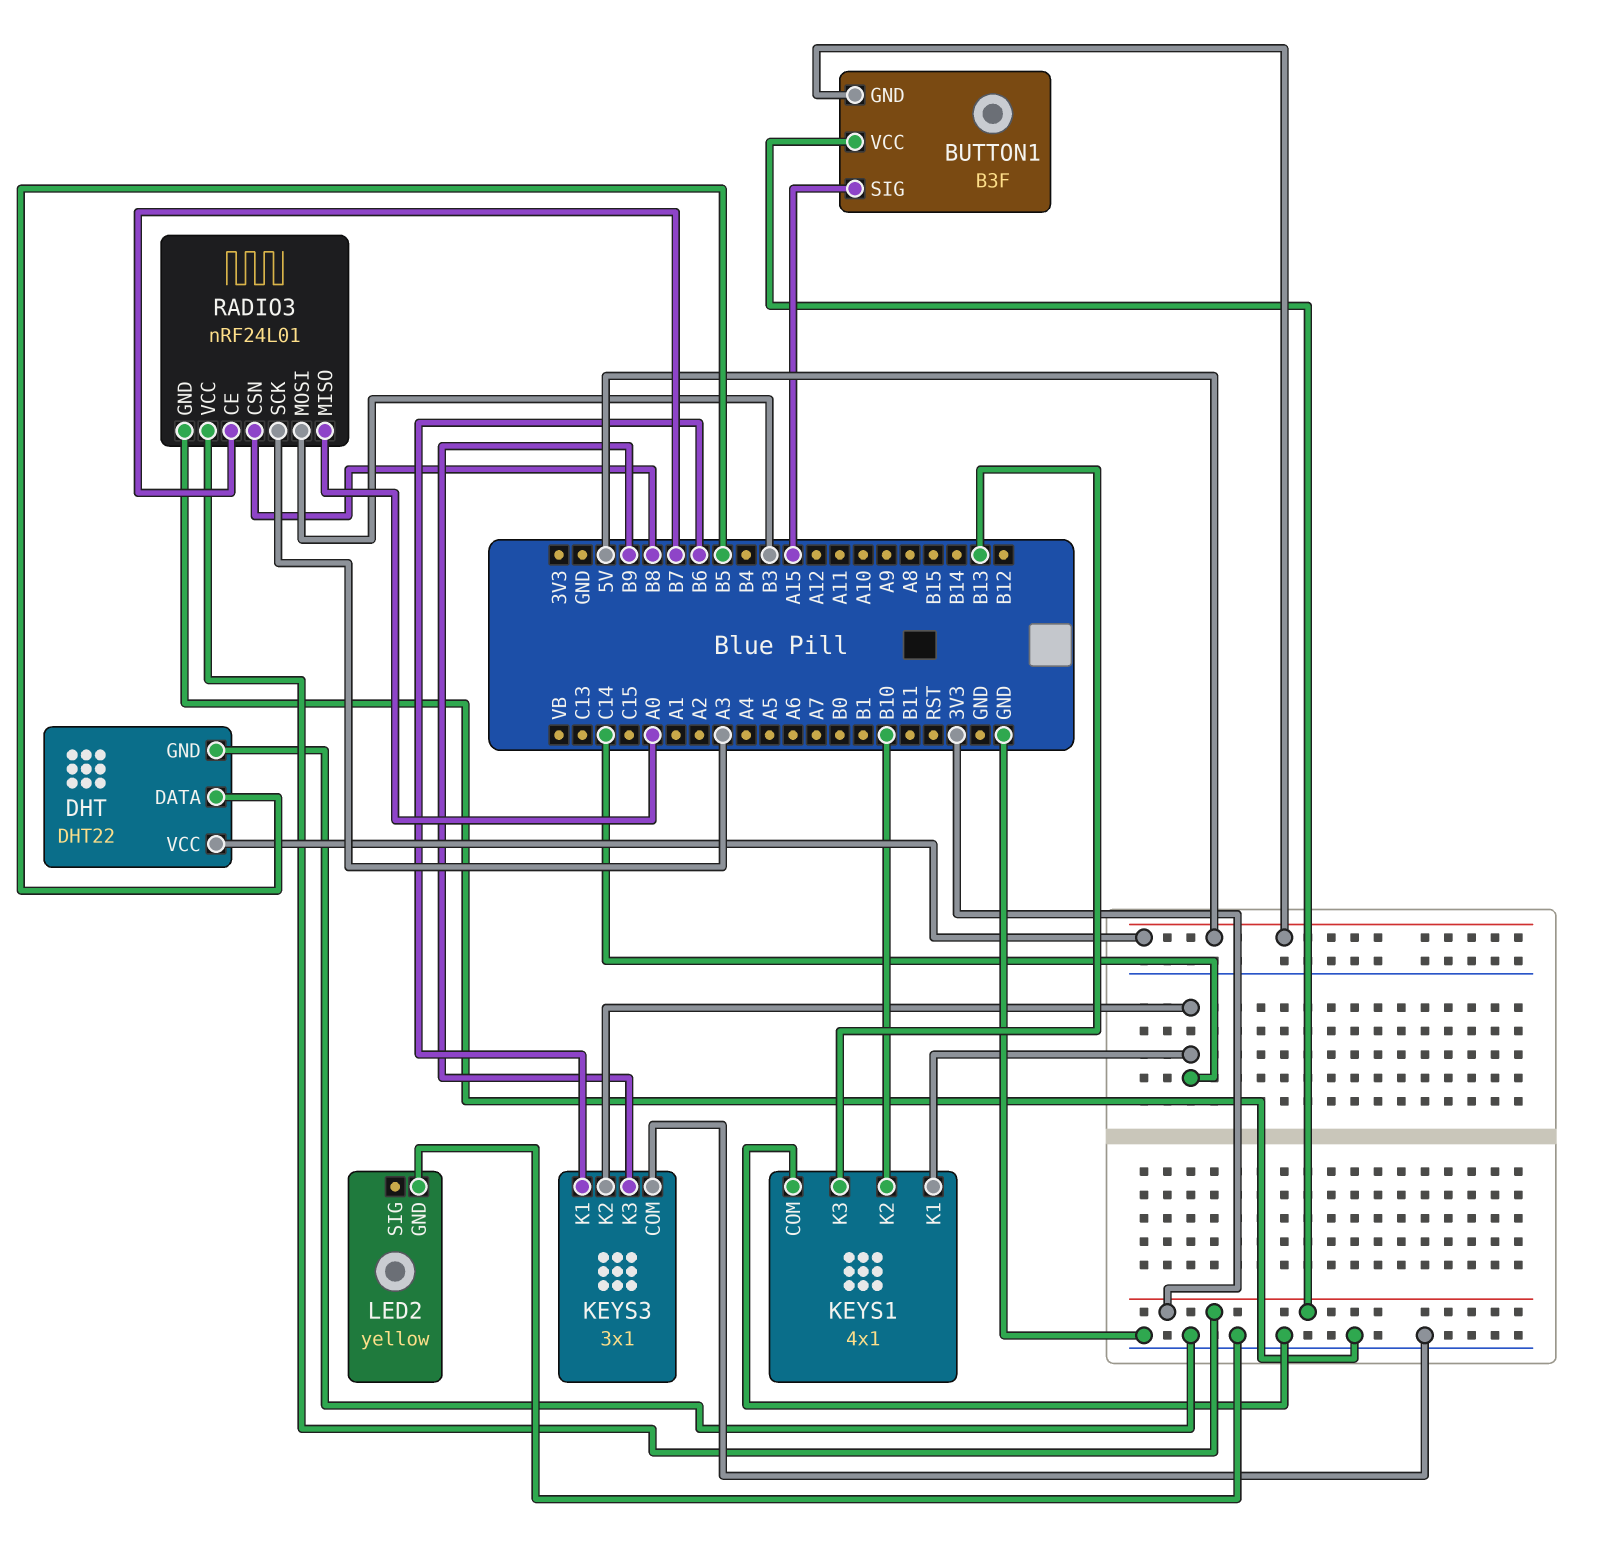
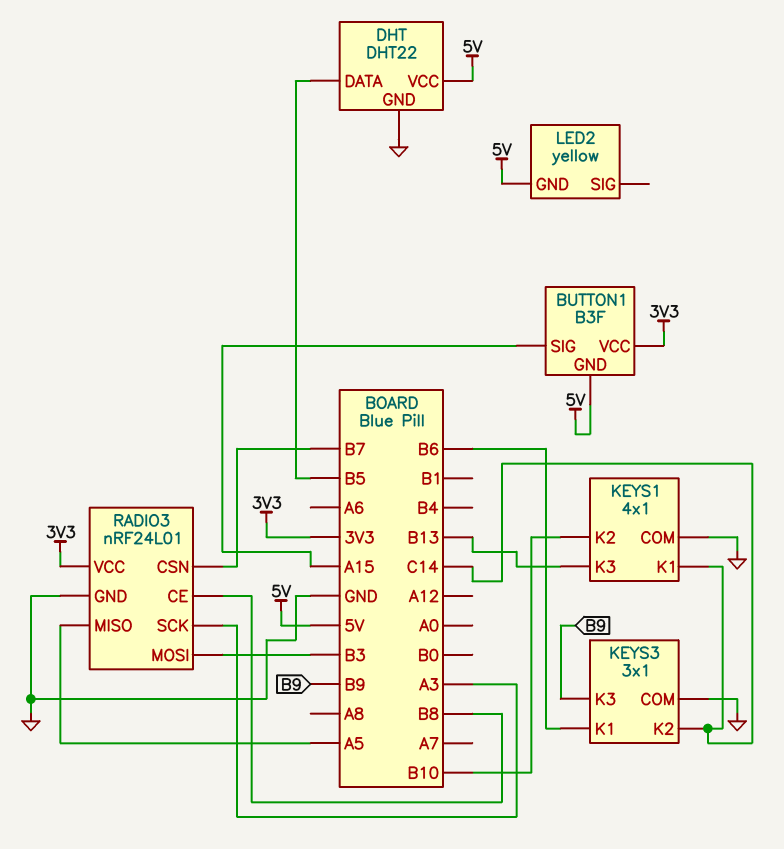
LED2 pin GND: GND -> 5V
RADIO3 pin CE: B7 -> B8
RADIO3 pin CSN: B8 -> B7
RADIO3 pin MISO: A0 -> A5

